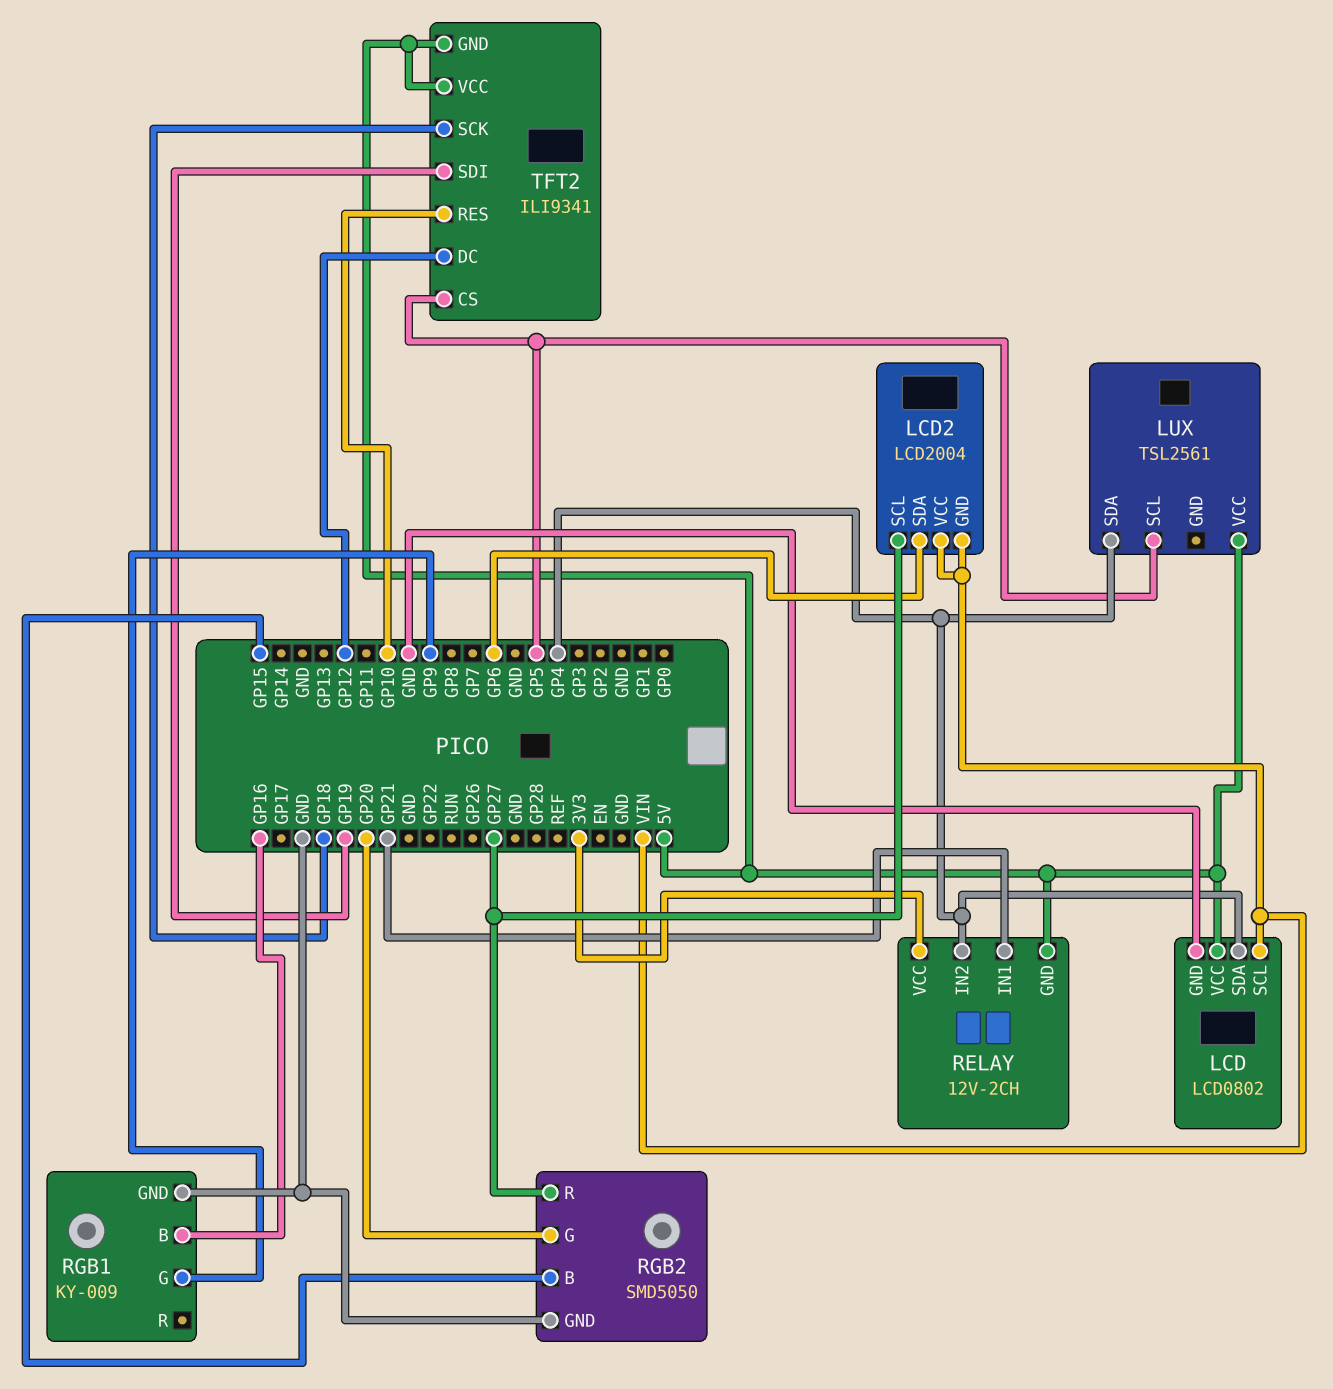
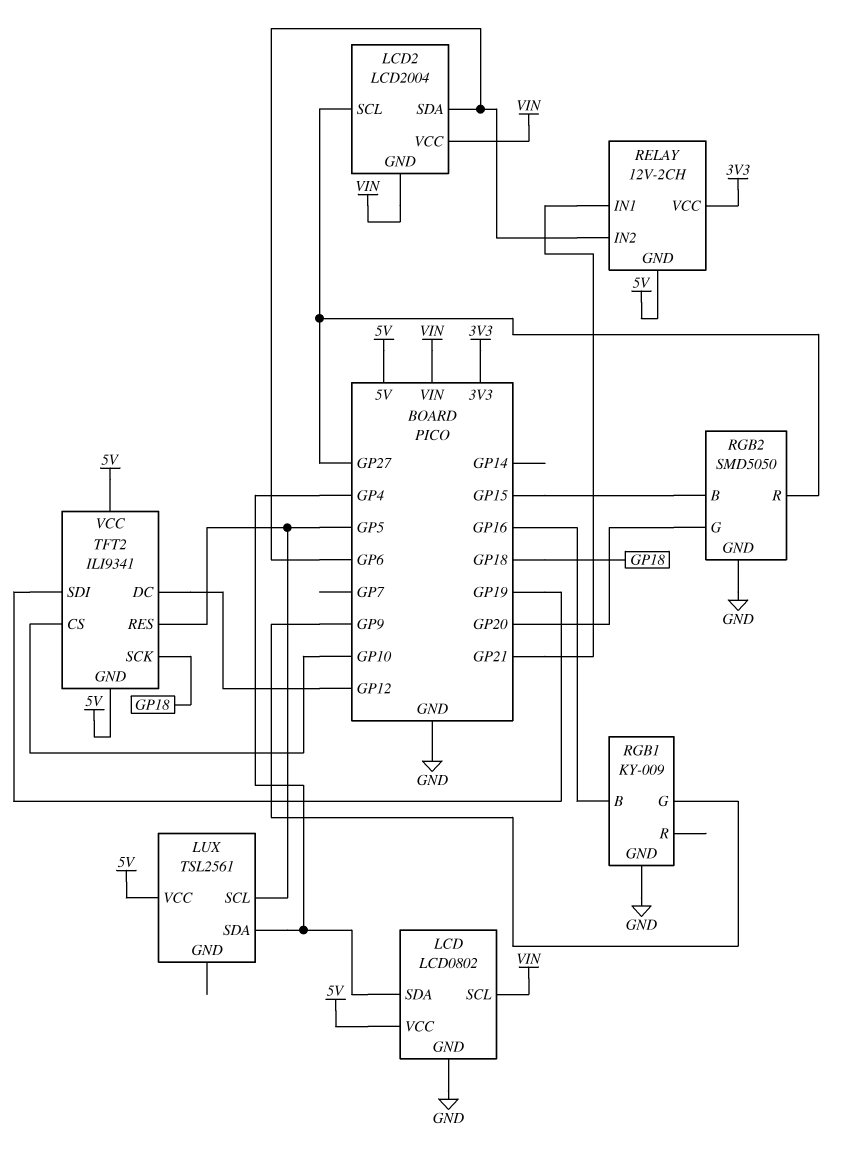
RELAY pin IN2: GP4 -> GP6
TFT2 pin CS: GP5 -> GP10
TFT2 pin RES: GP10 -> GP5

